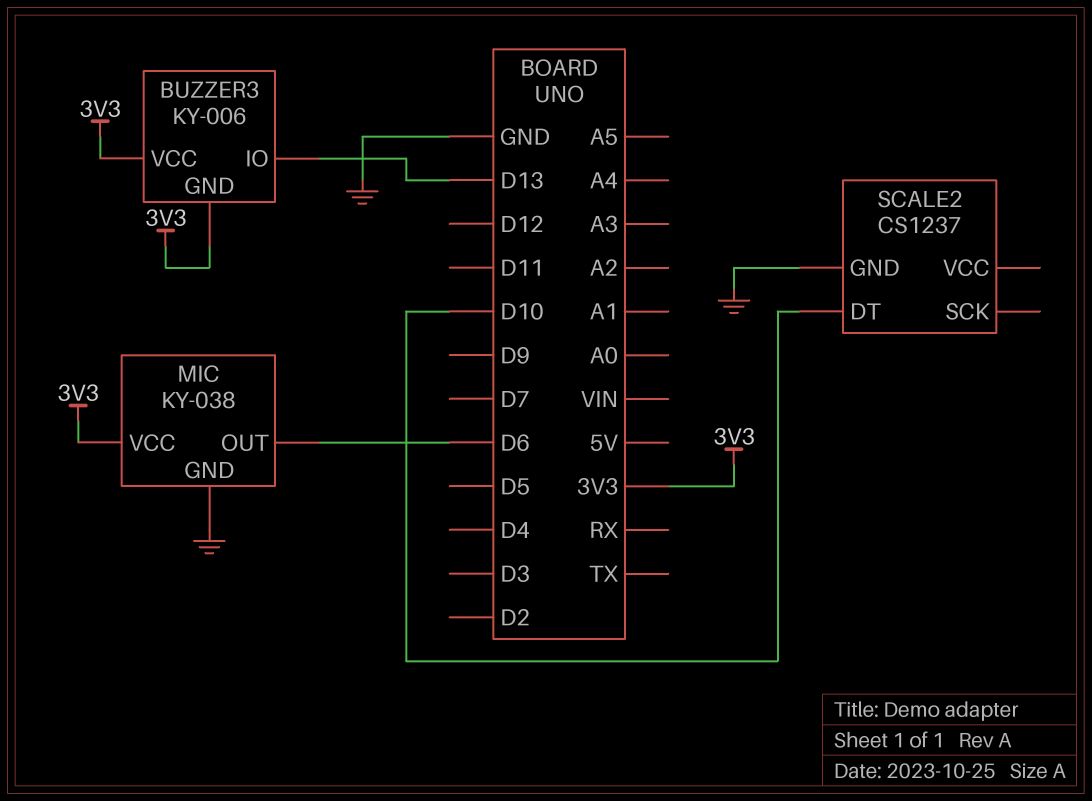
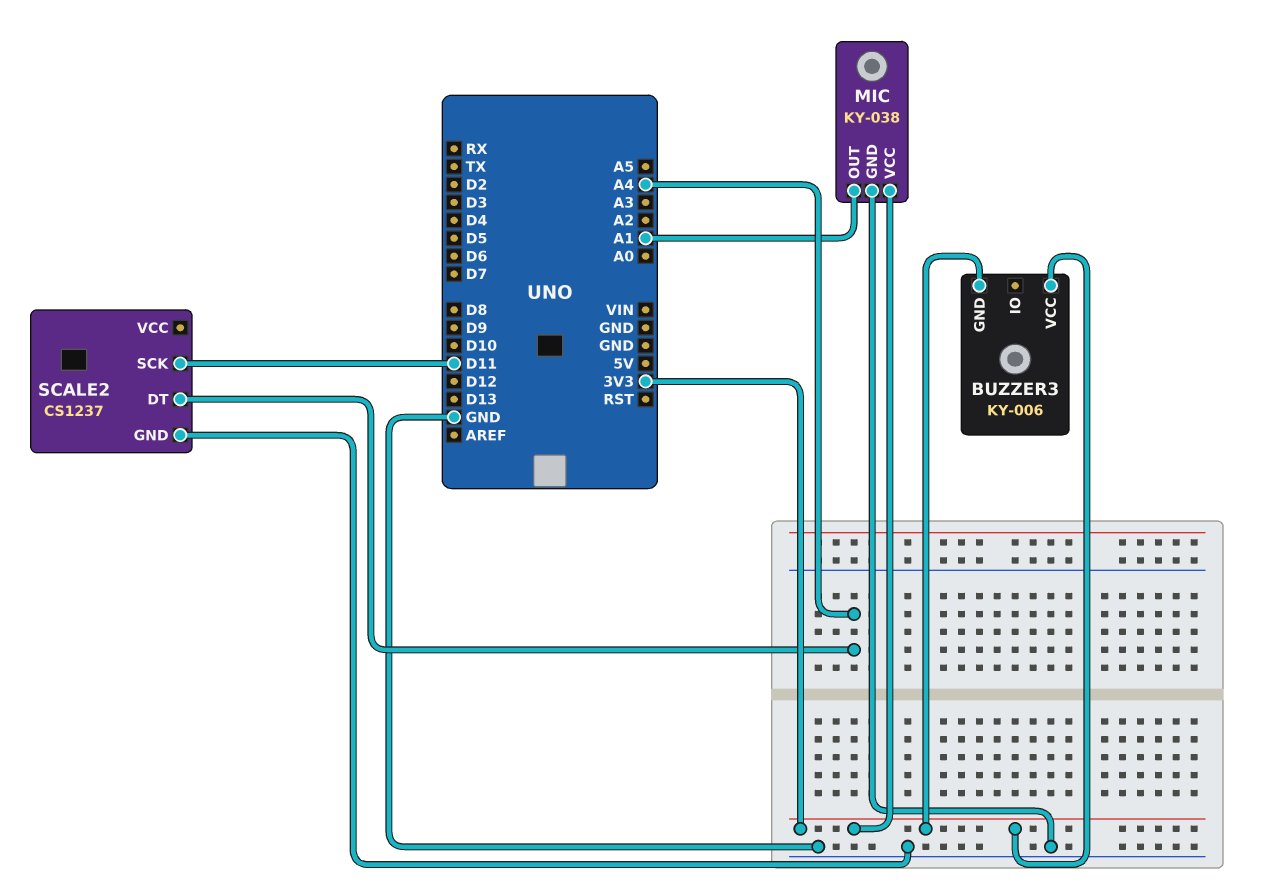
BUZZER3 pin IO: D13 -> none
MIC pin OUT: D6 -> A1
SCALE2 pin DT: D10 -> A4
SCALE2 pin SCK: none -> D11

